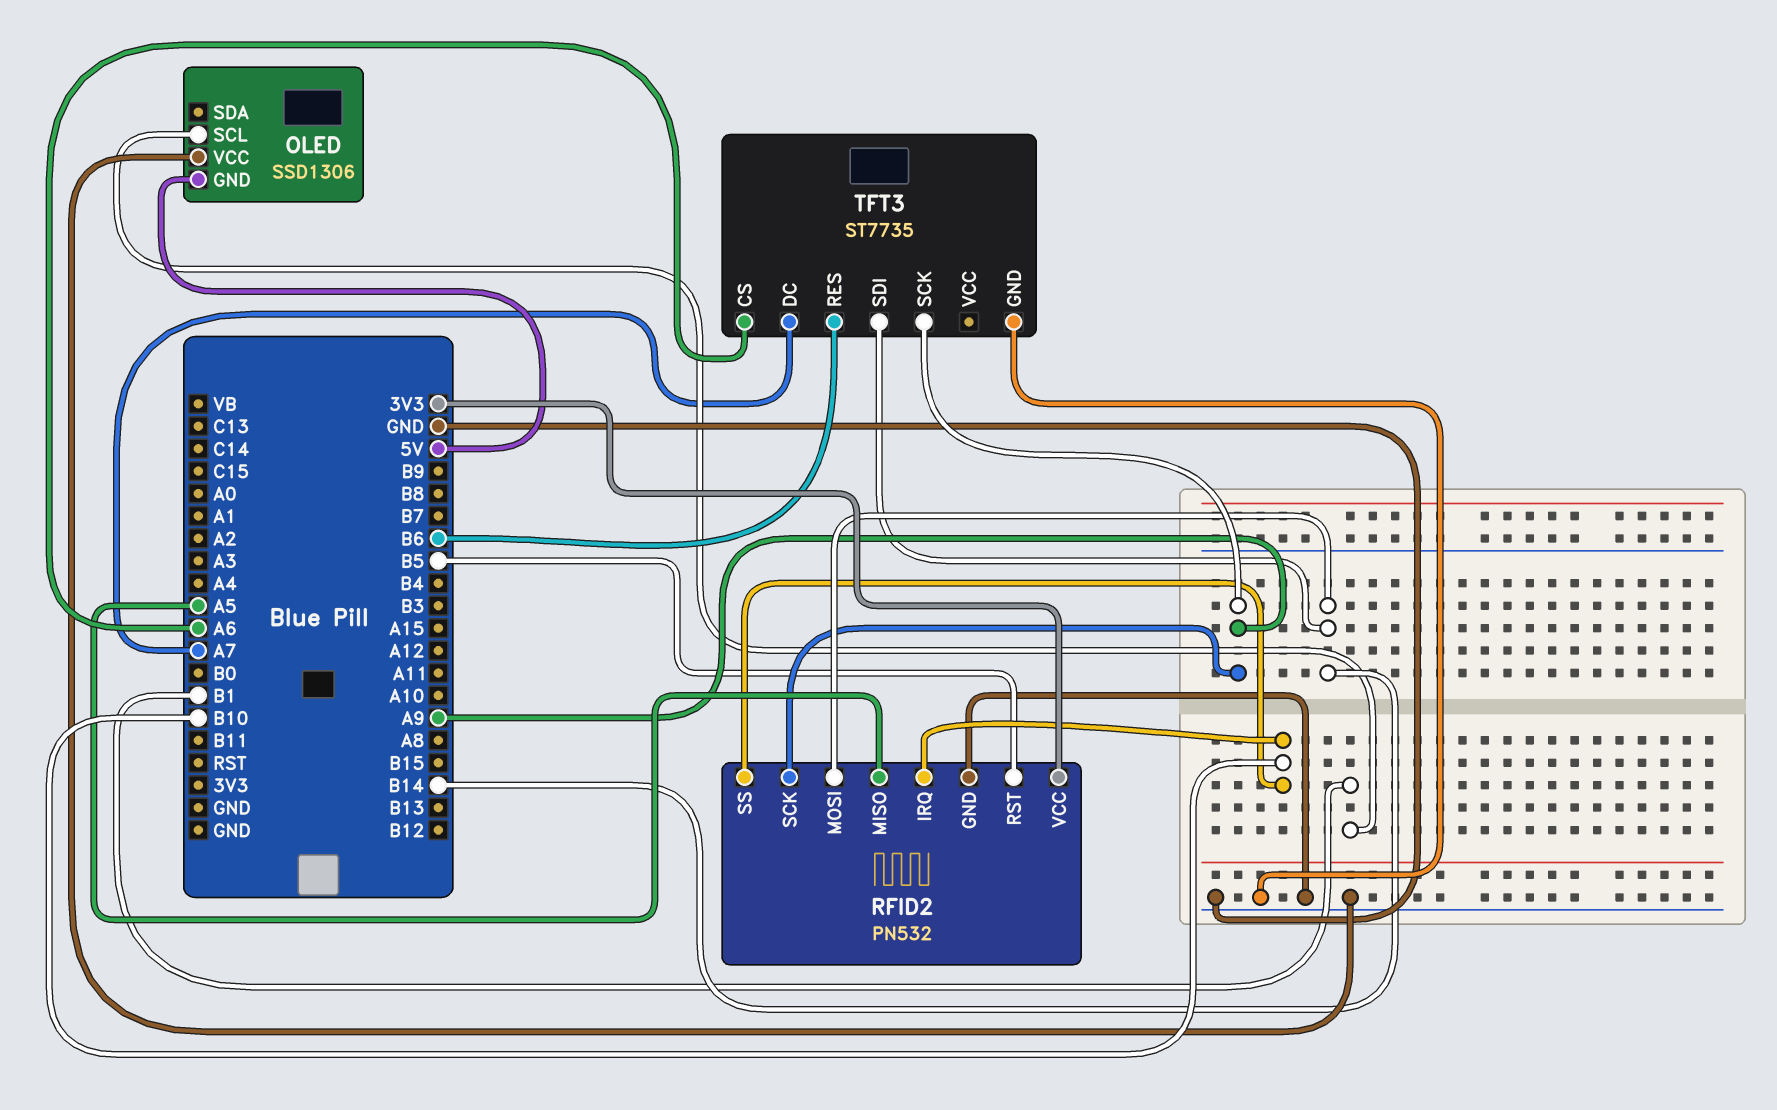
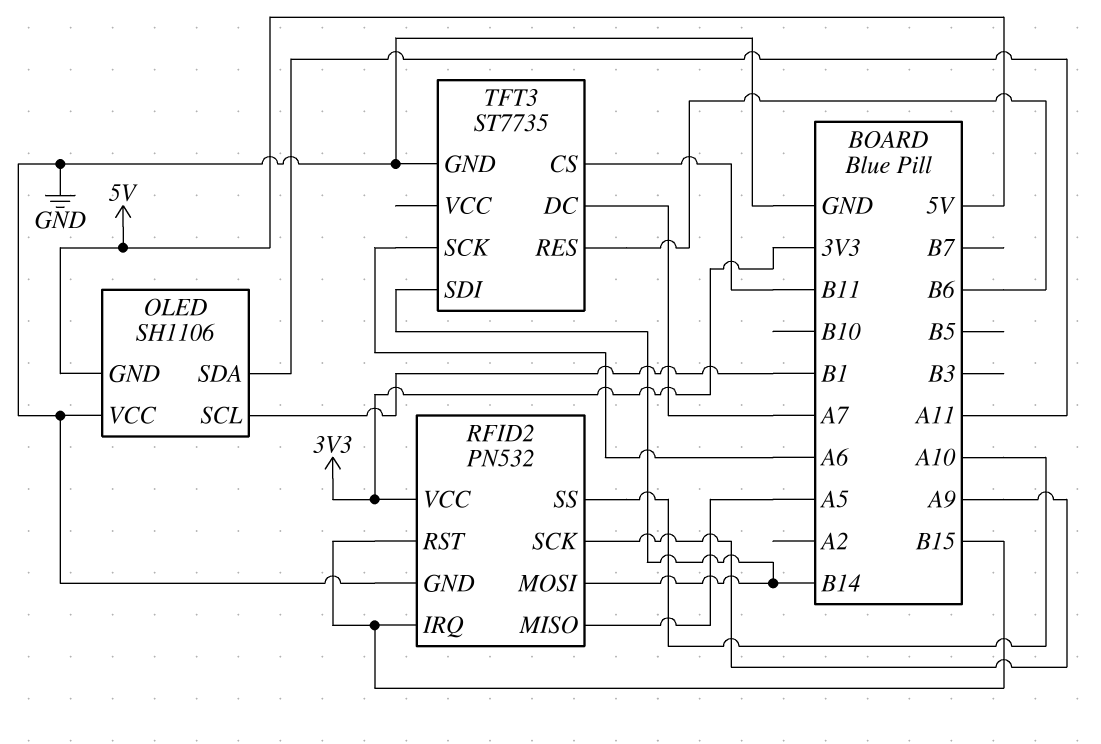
OLED: SSD1306 -> SH1106
OLED pin SDA: none -> A11
RFID2 pin IRQ: B10 -> B15
RFID2 pin RST: B5 -> B15
RFID2 pin SS: B10 -> A10
TFT3 pin CS: A6 -> B11
TFT3 pin SCK: A9 -> A6

